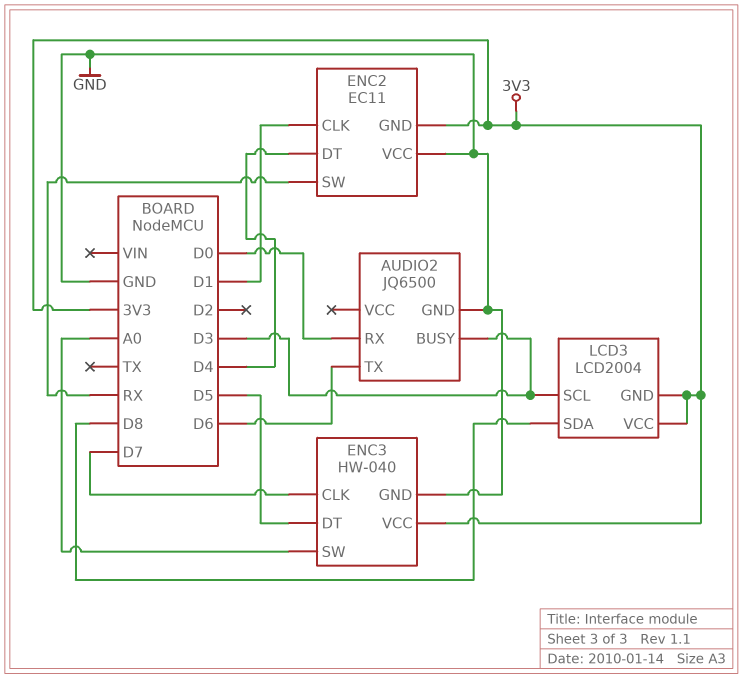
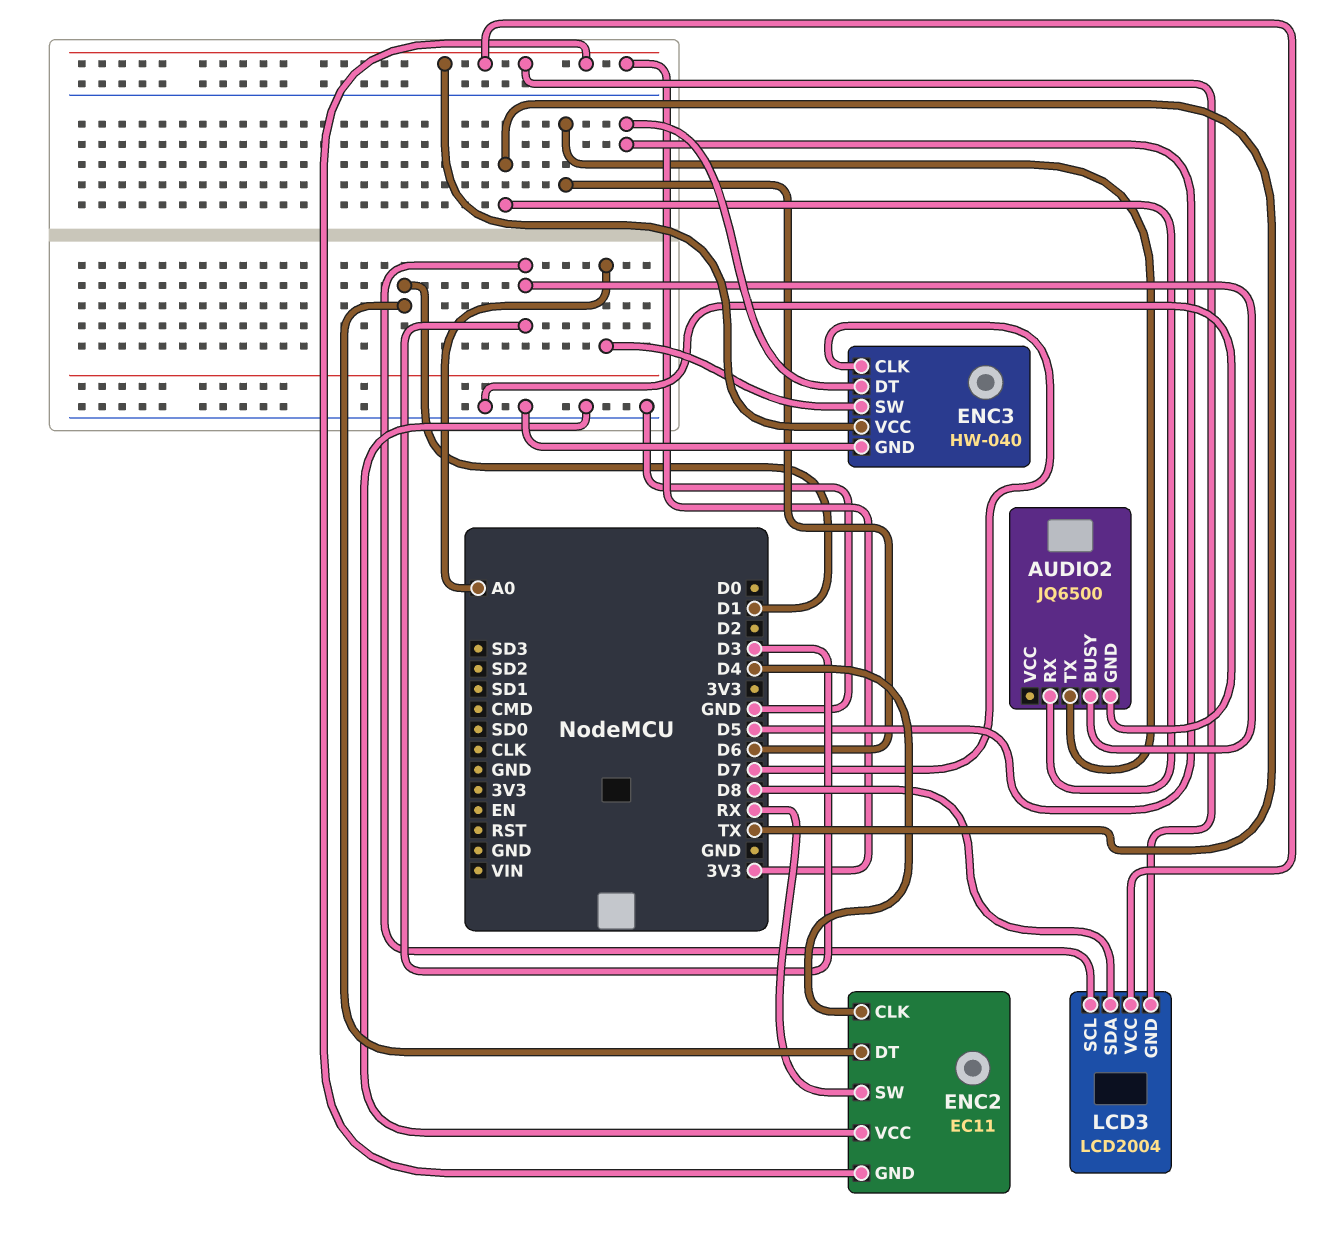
AUDIO2 pin RX: D0 -> TX
ENC2 pin CLK: D1 -> D4
ENC2 pin DT: D4 -> D1

